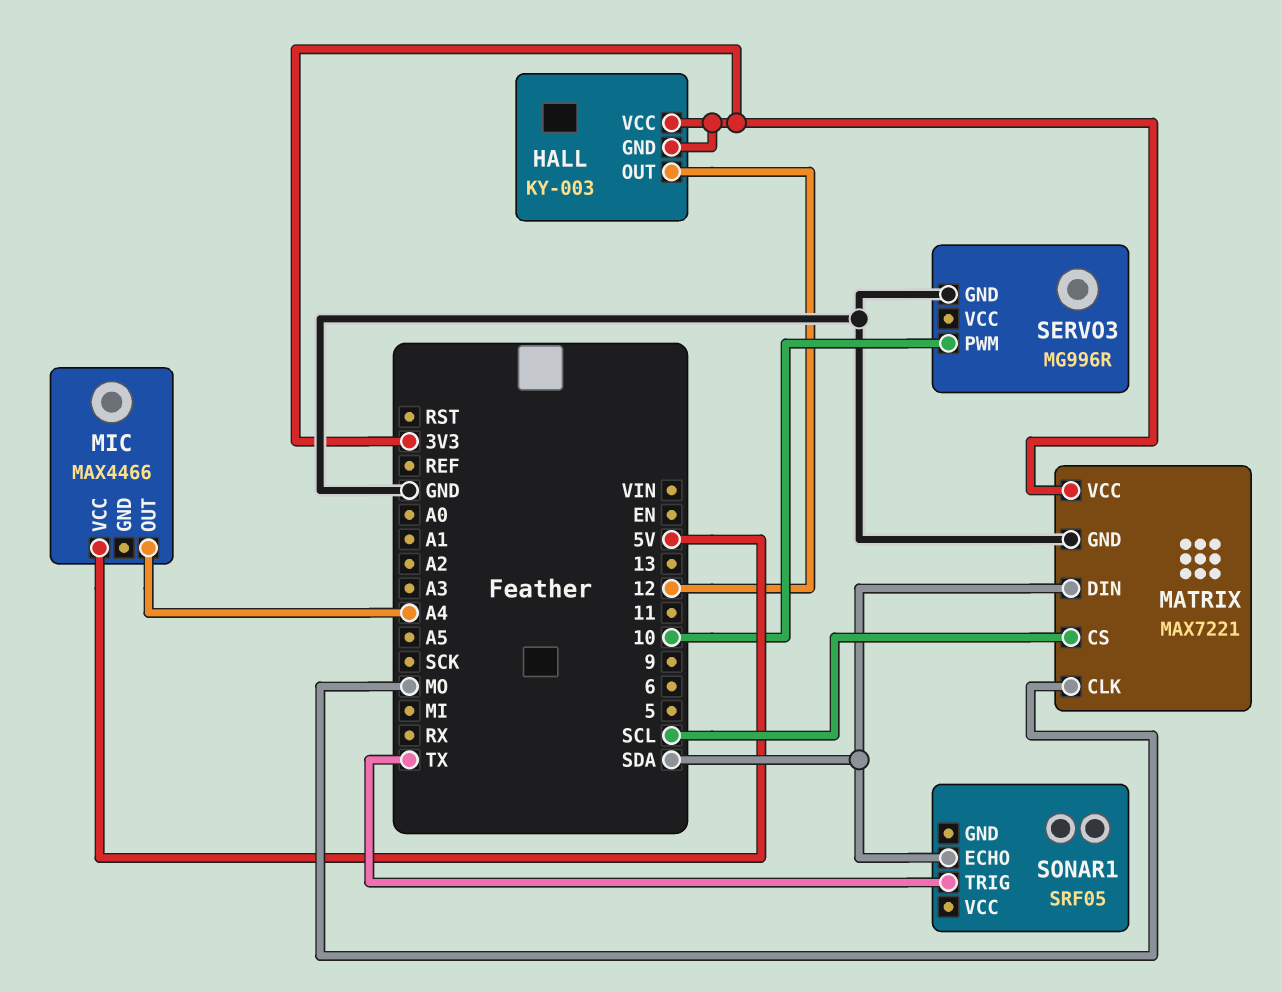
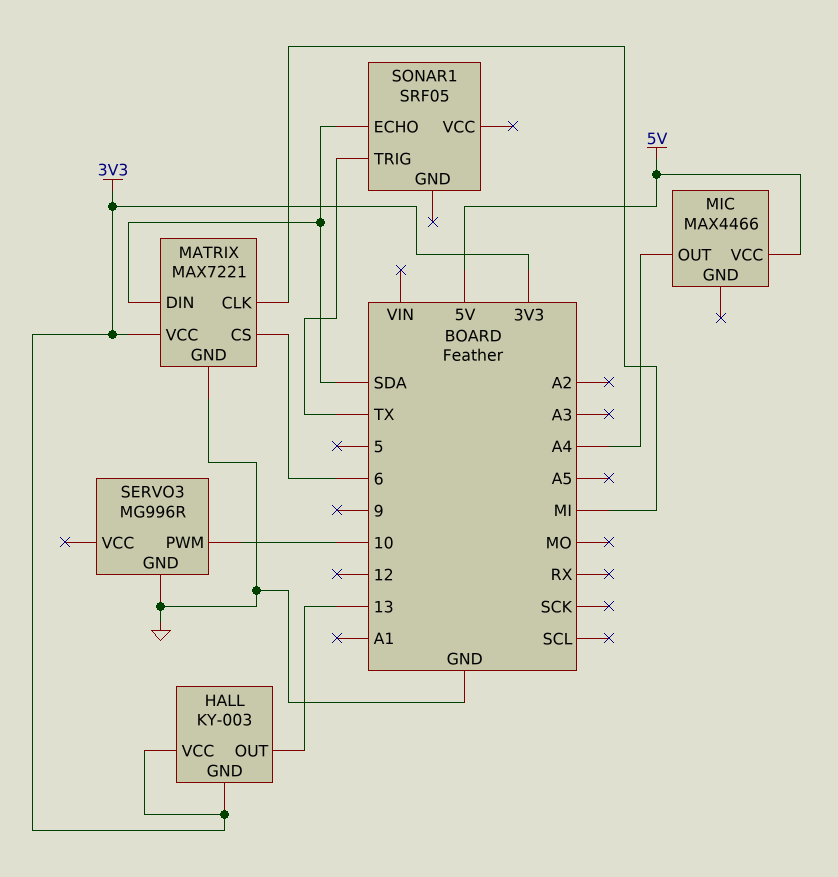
HALL pin OUT: 12 -> 13
MATRIX pin CLK: MO -> MI
MATRIX pin CS: SCL -> 6

